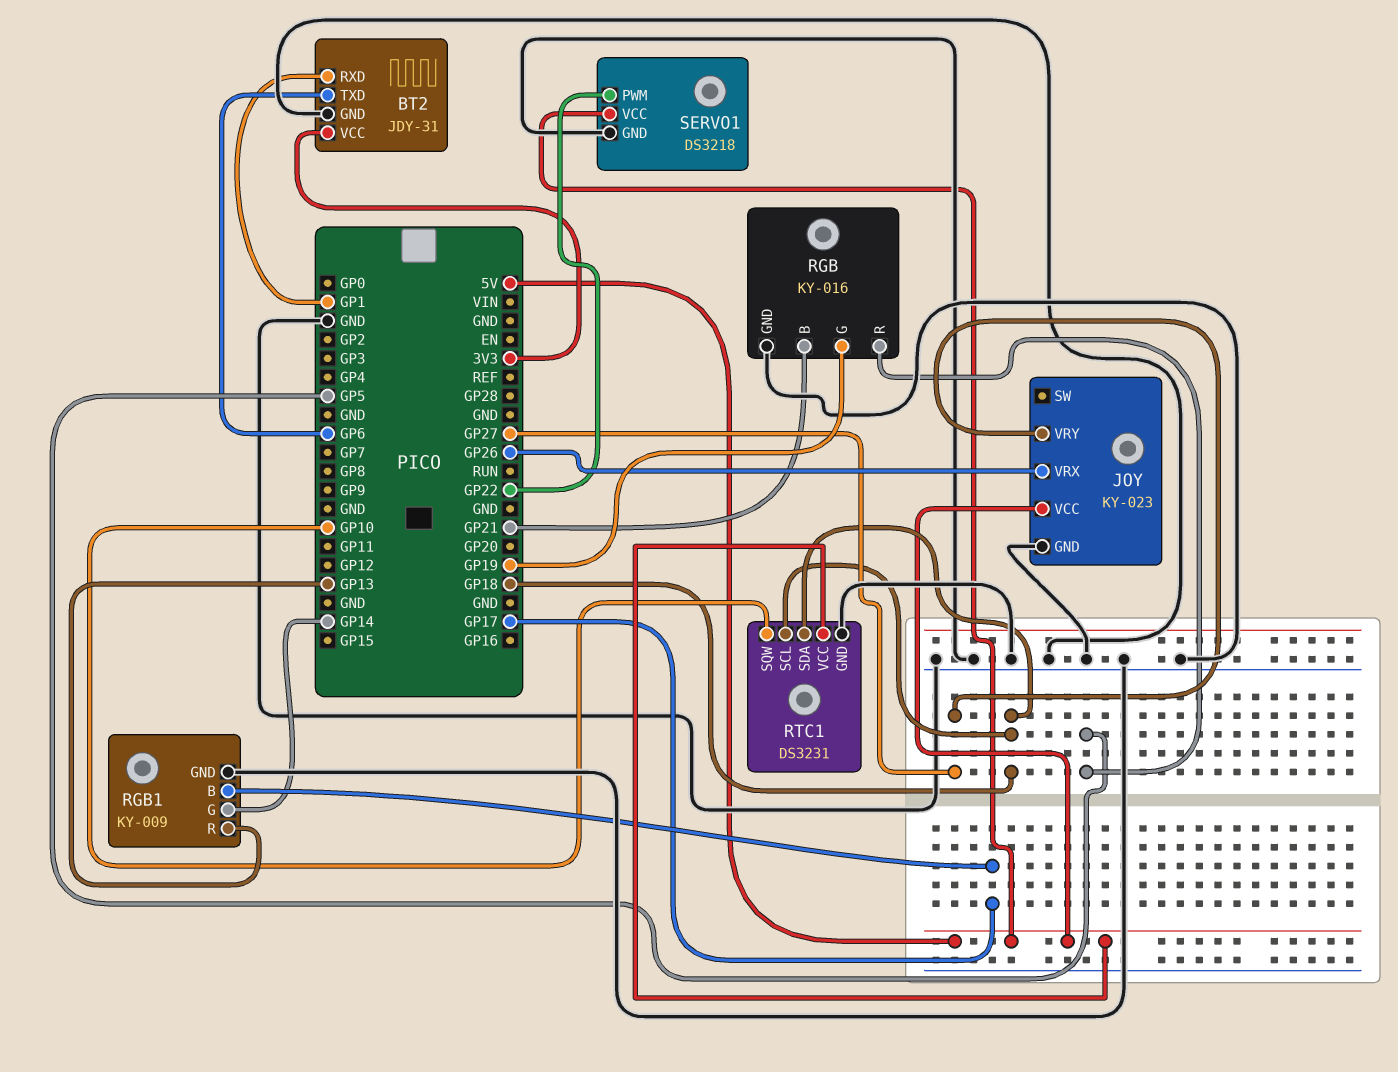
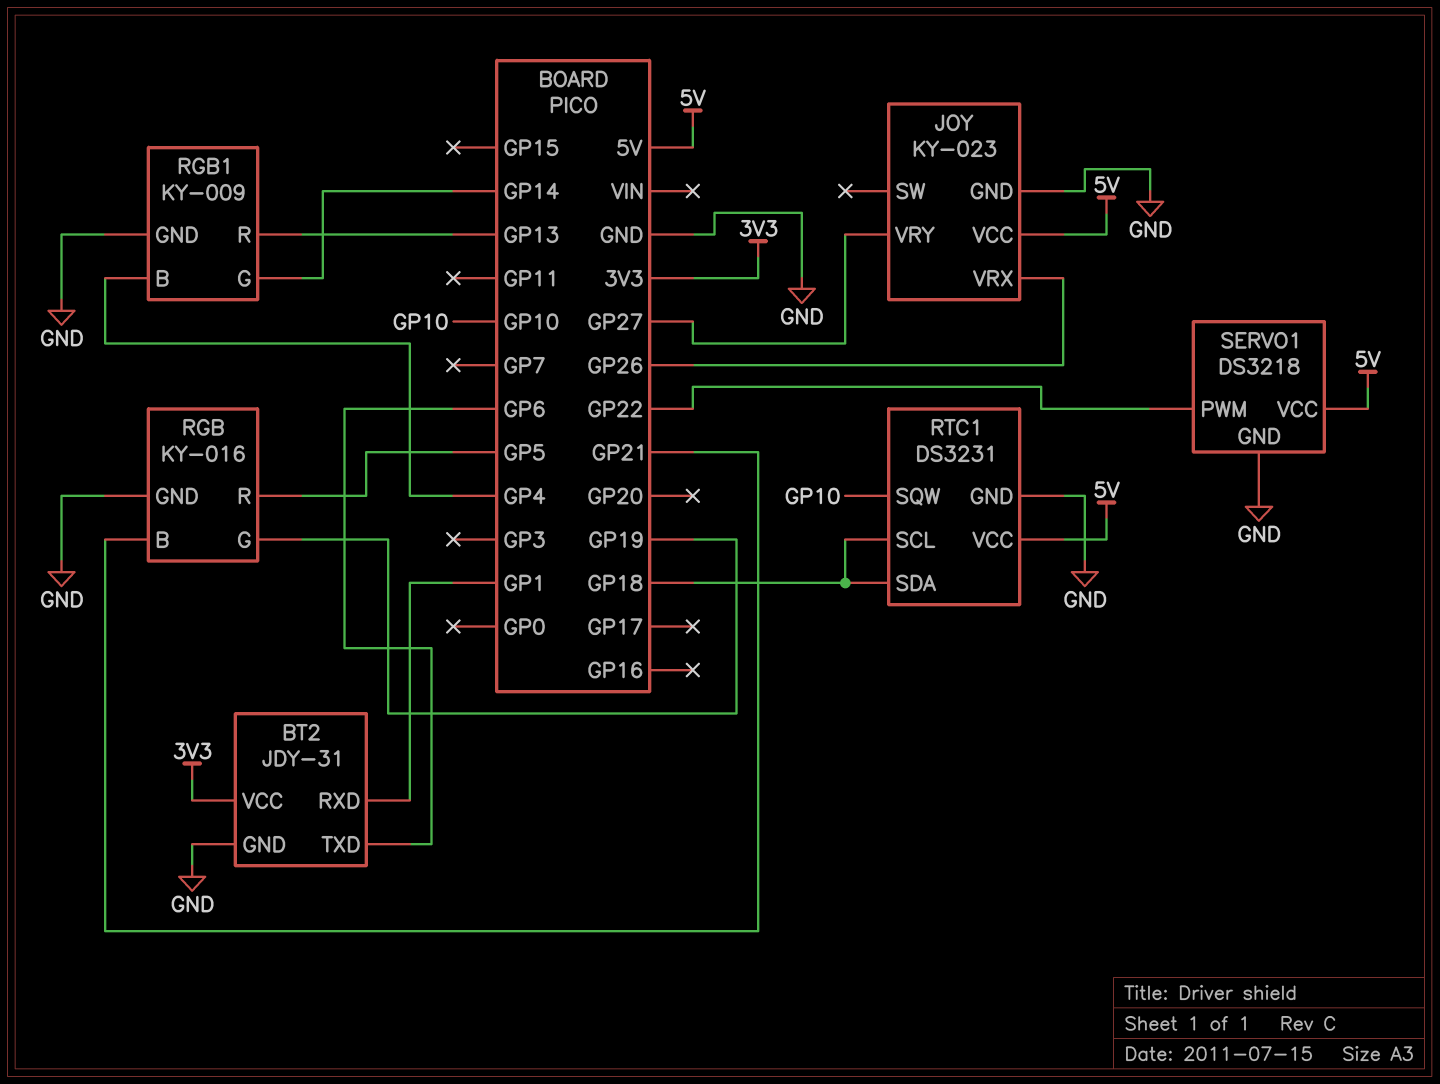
RGB1 pin B: GP17 -> GP4

